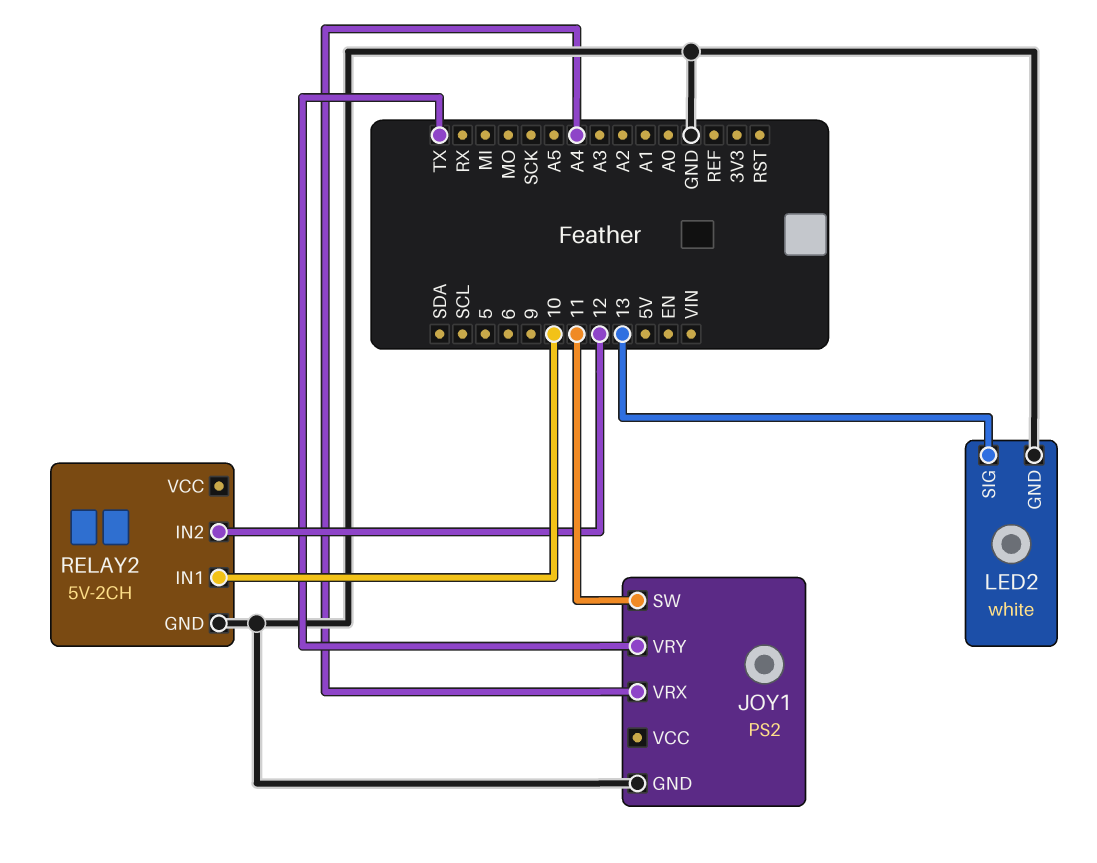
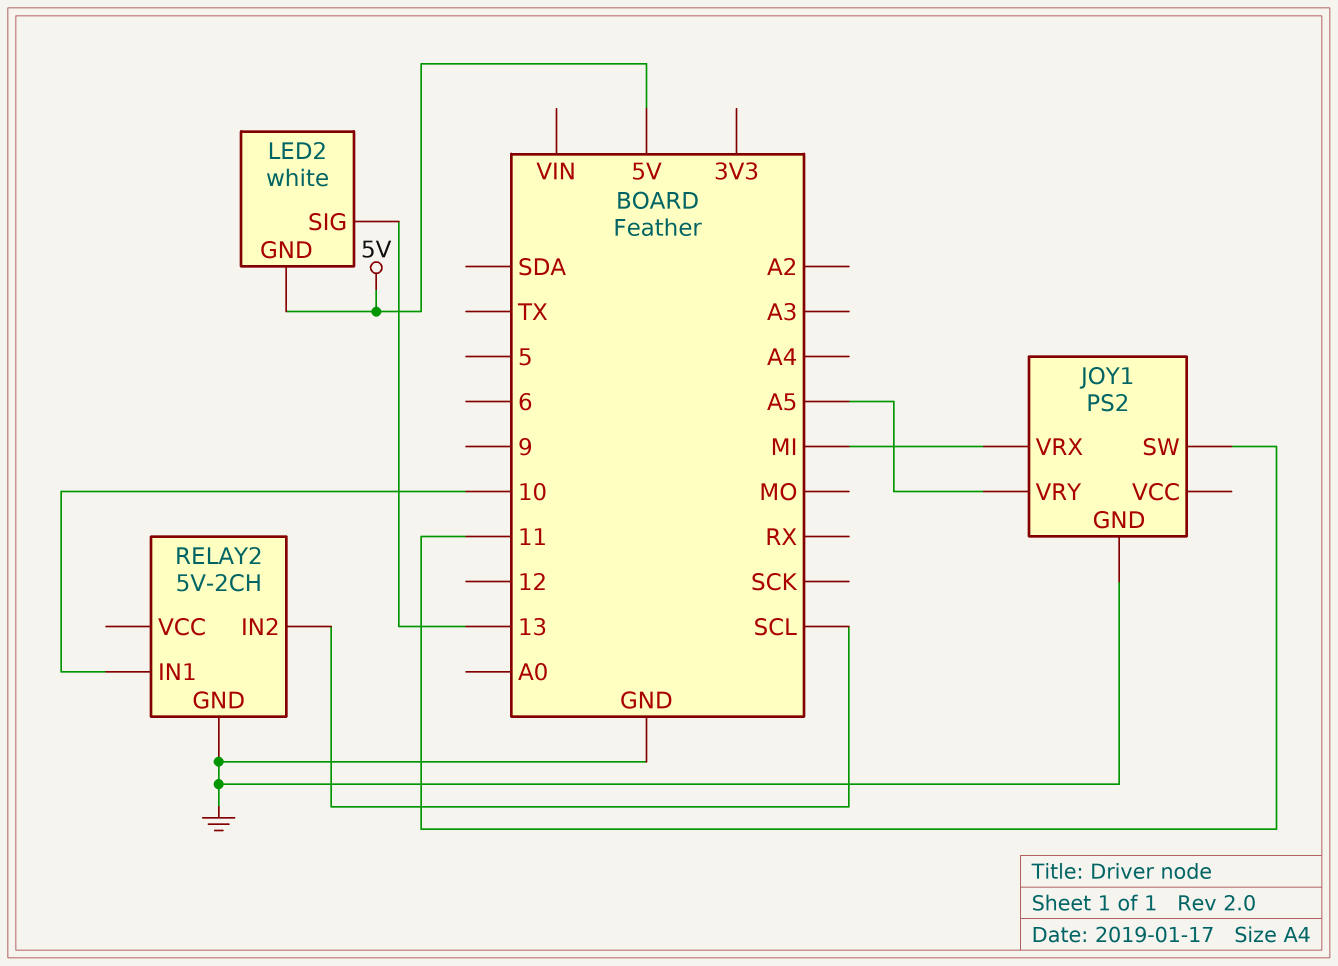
JOY1 pin VRX: A4 -> MI
JOY1 pin VRY: TX -> A5
LED2 pin GND: GND -> 5V
RELAY2 pin IN2: 12 -> SCL

